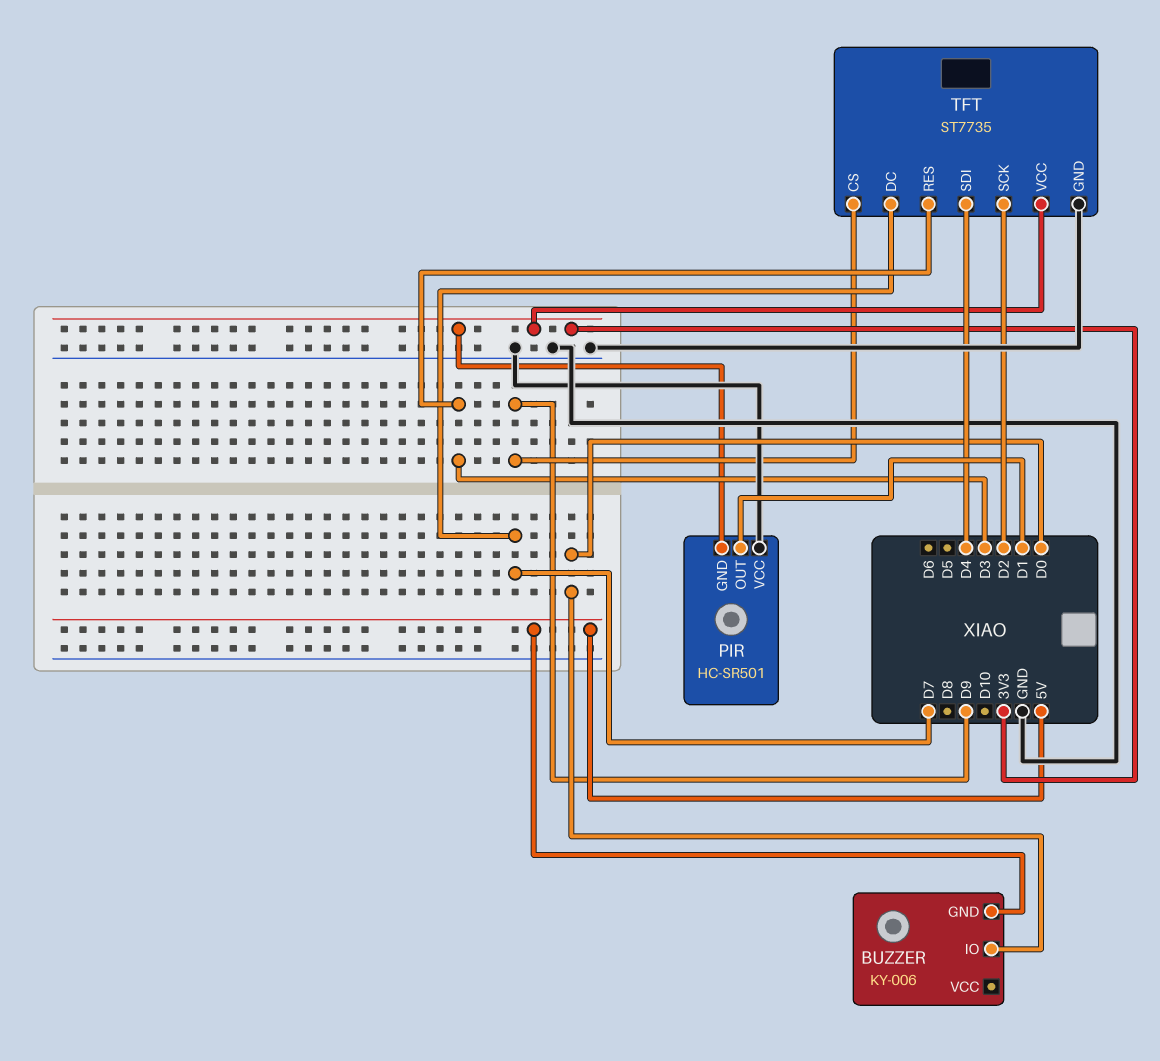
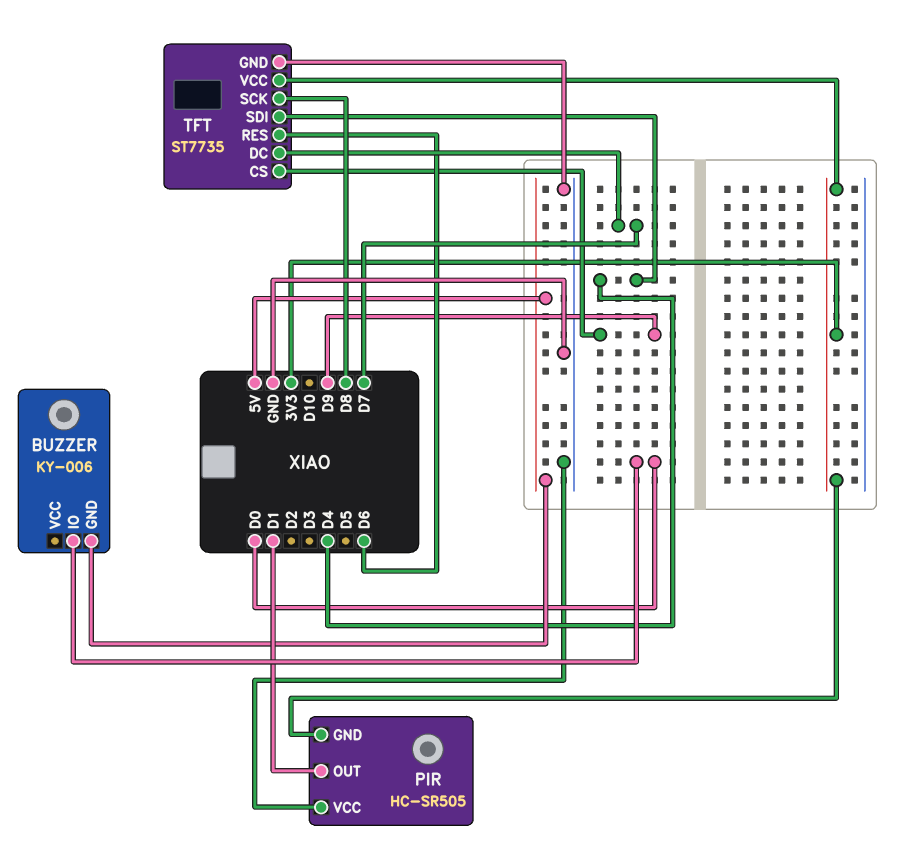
PIR: HC-SR501 -> HC-SR505
TFT pin RES: D3 -> D6
TFT pin SCK: D2 -> D8

